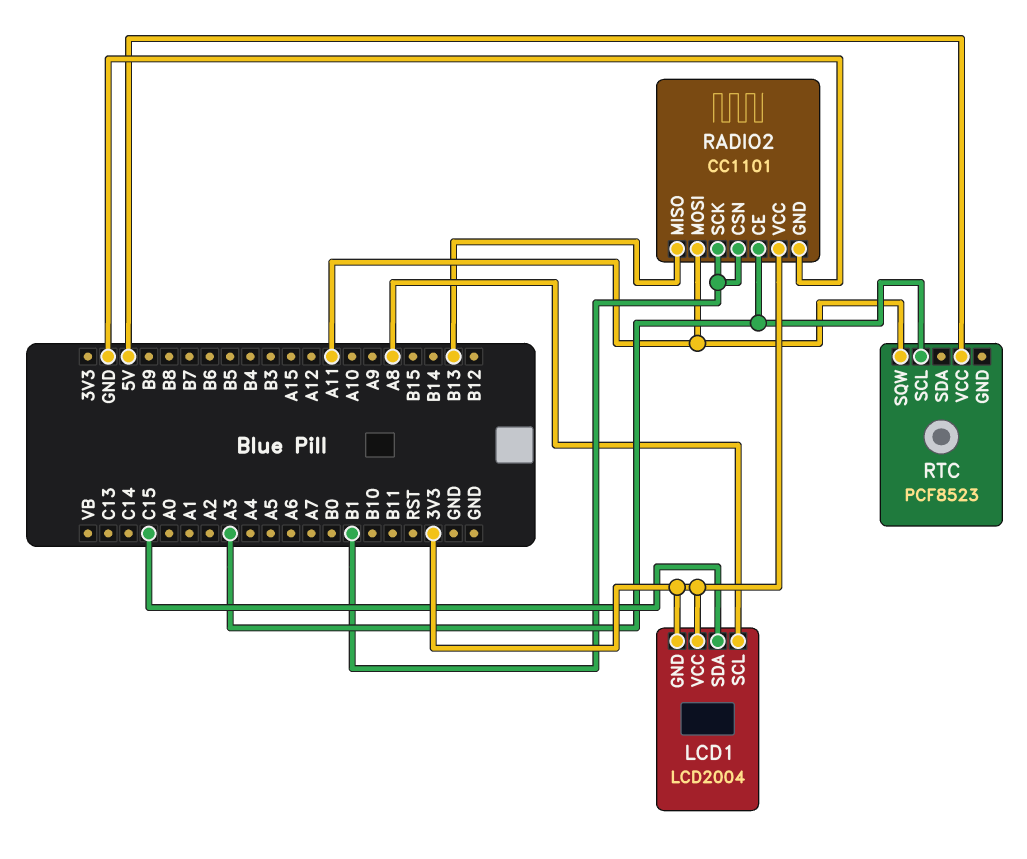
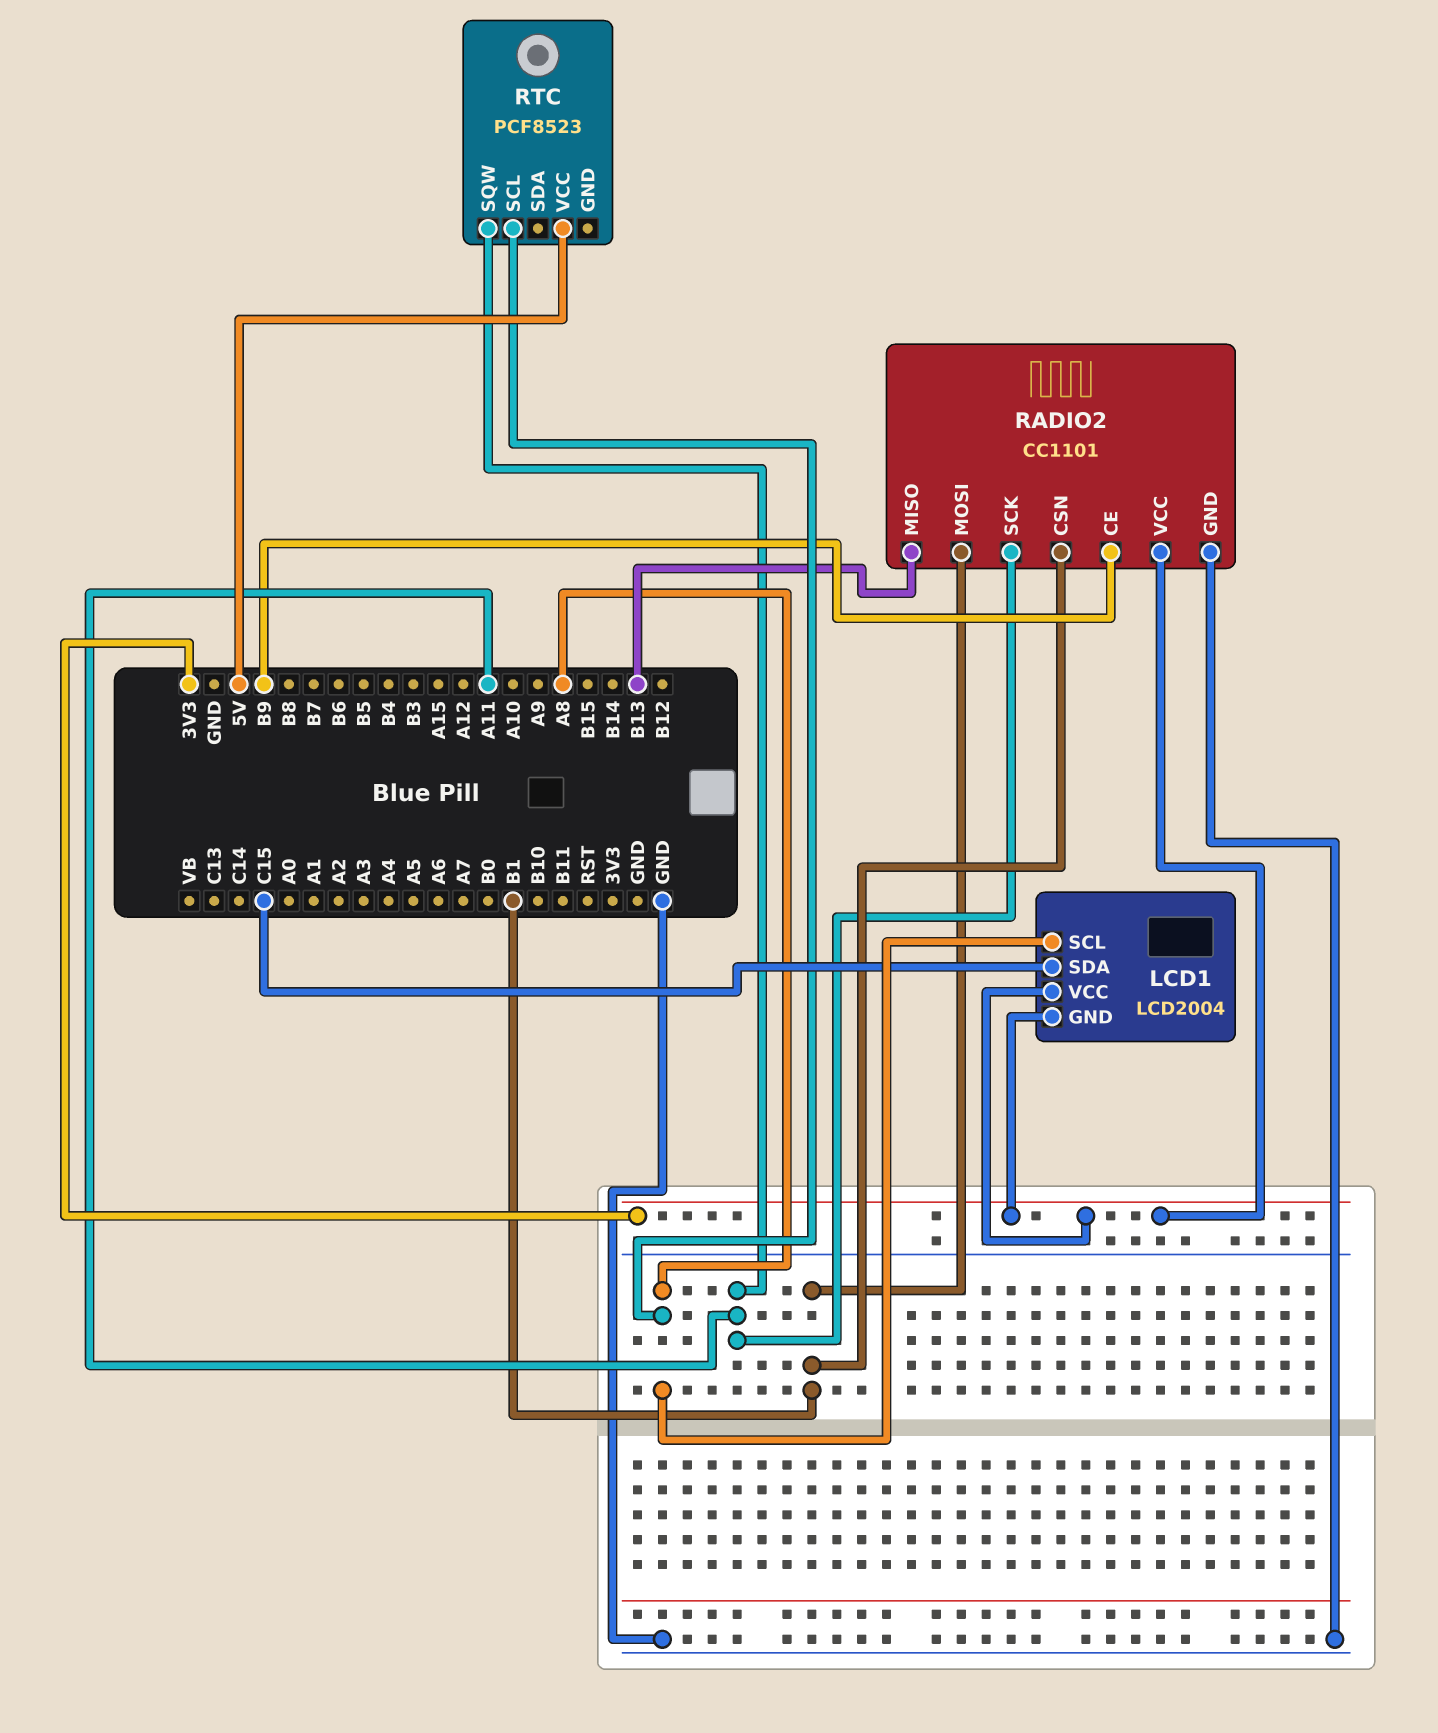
RADIO2 pin CE: A3 -> B9
RADIO2 pin MOSI: A11 -> B1
RADIO2 pin SCK: B1 -> A11
RTC pin SCL: A3 -> A8

